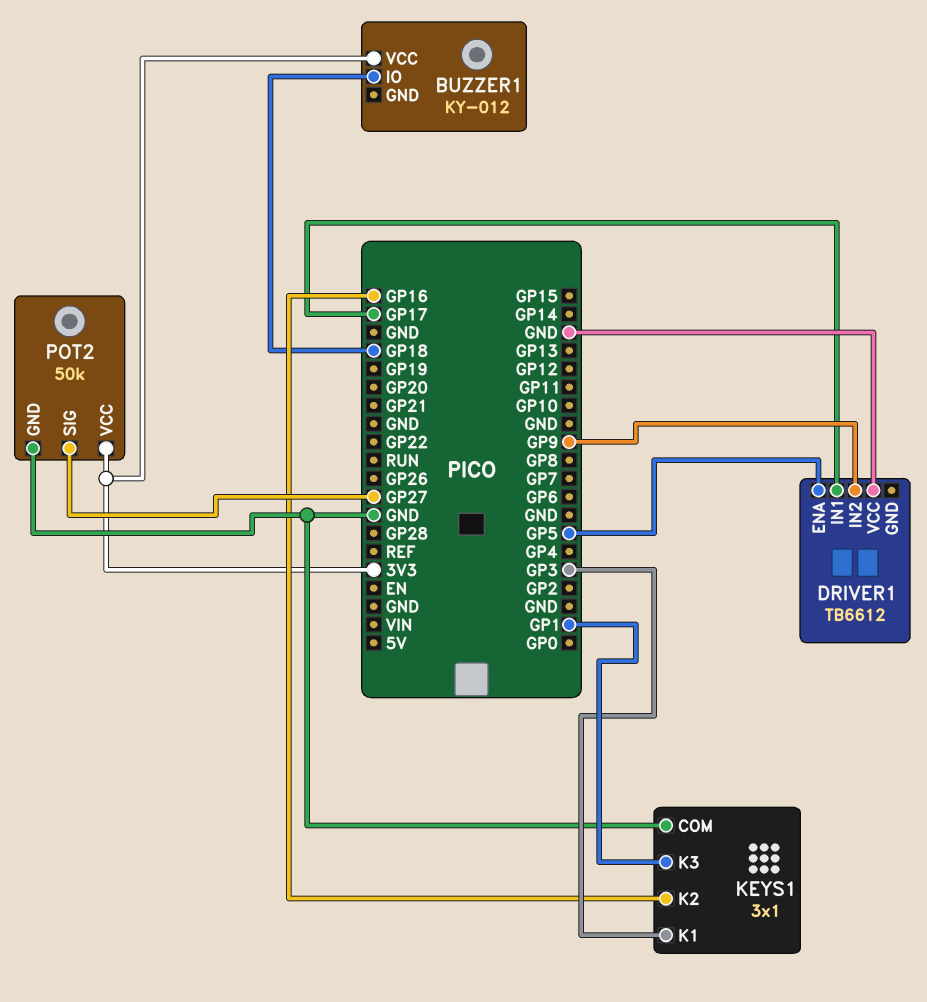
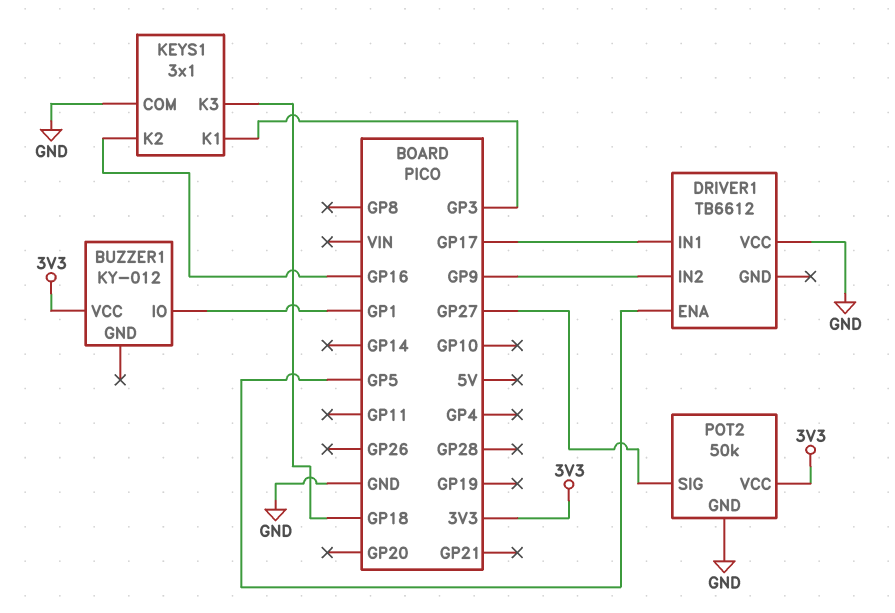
BUZZER1 pin IO: GP18 -> GP1
KEYS1 pin K3: GP1 -> GP18

